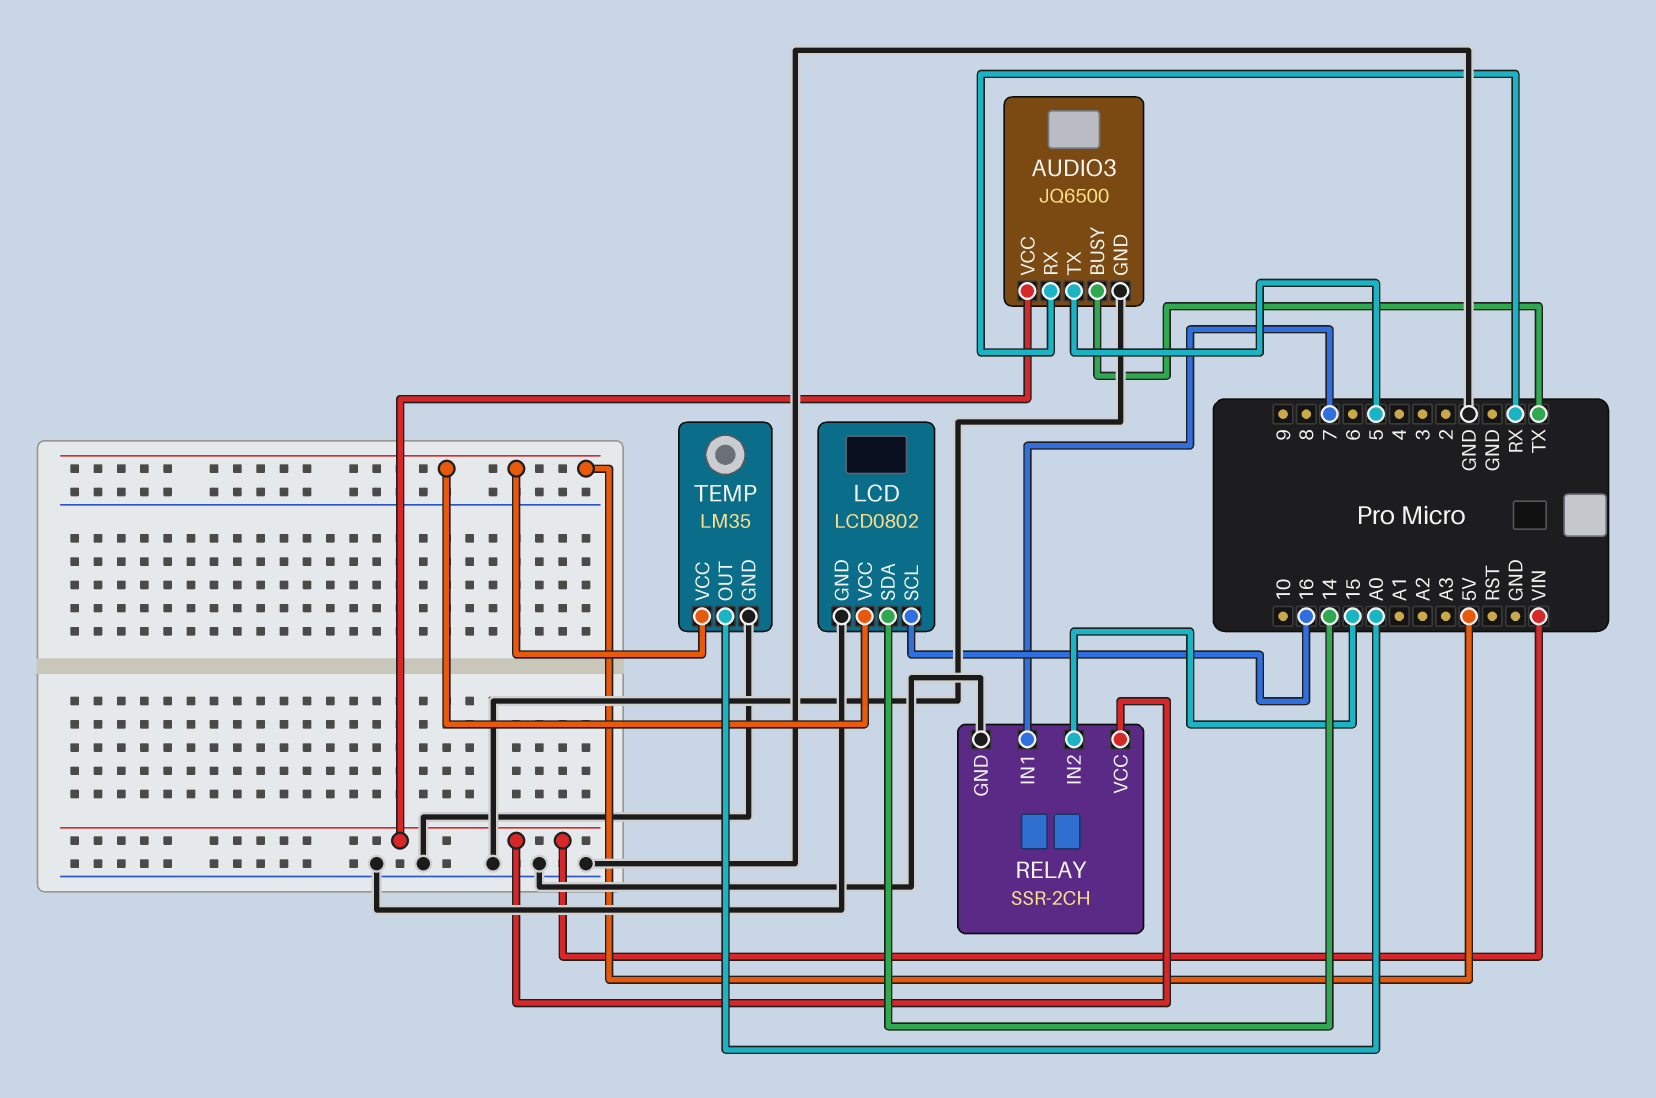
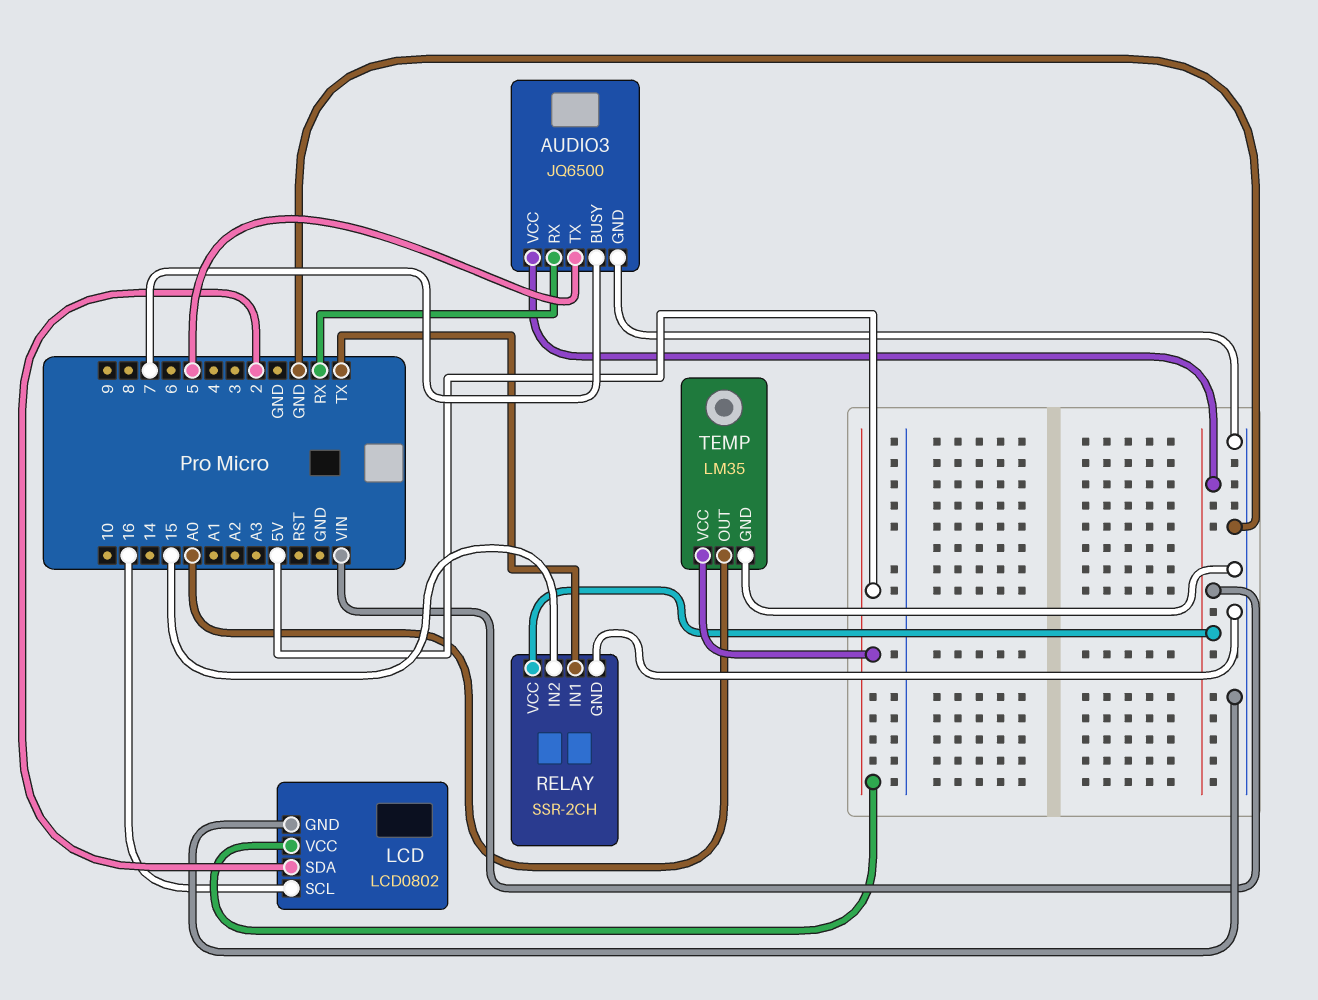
AUDIO3 pin BUSY: TX -> 7
LCD pin SDA: 14 -> 2
RELAY pin IN1: 7 -> TX

